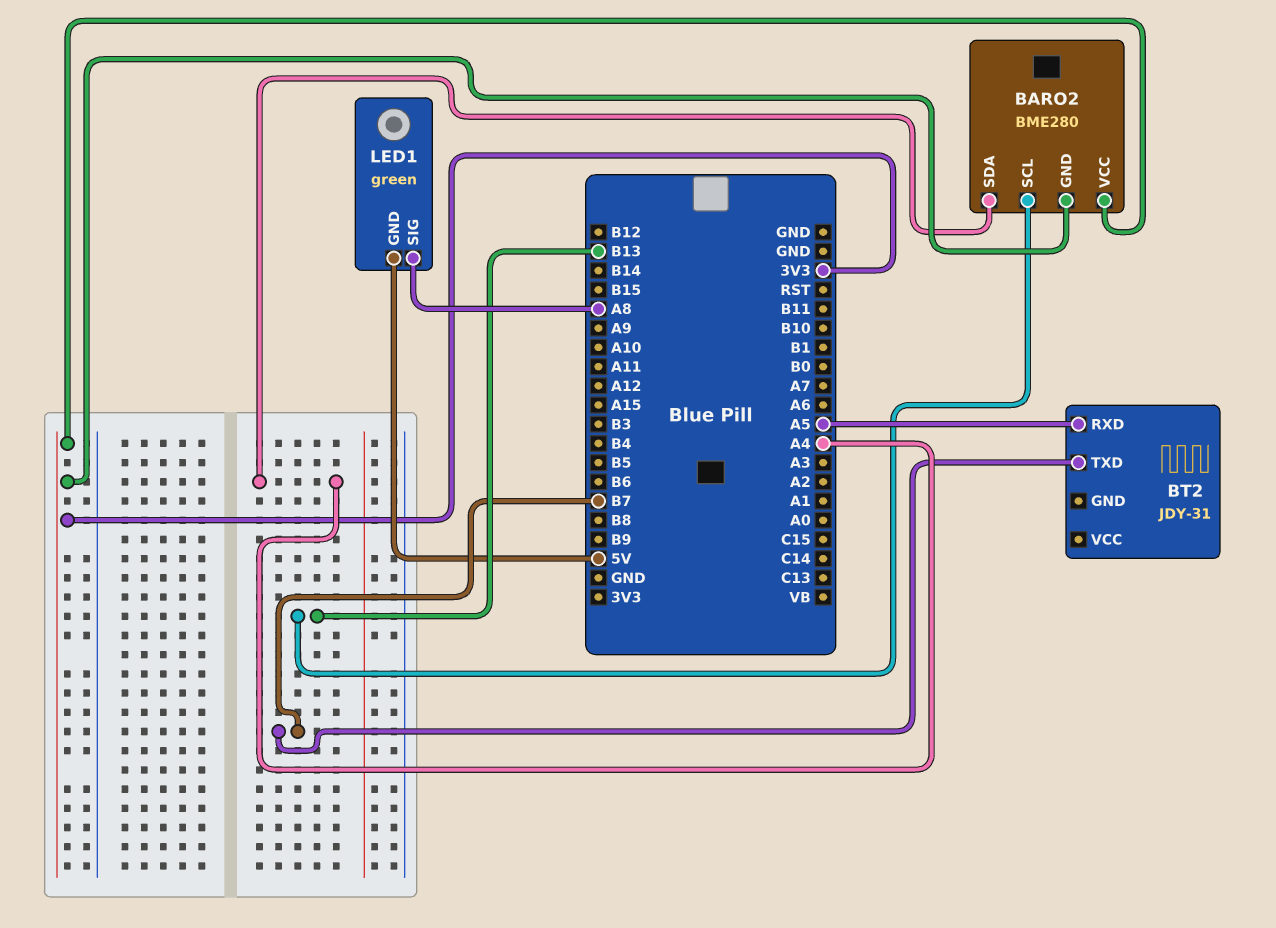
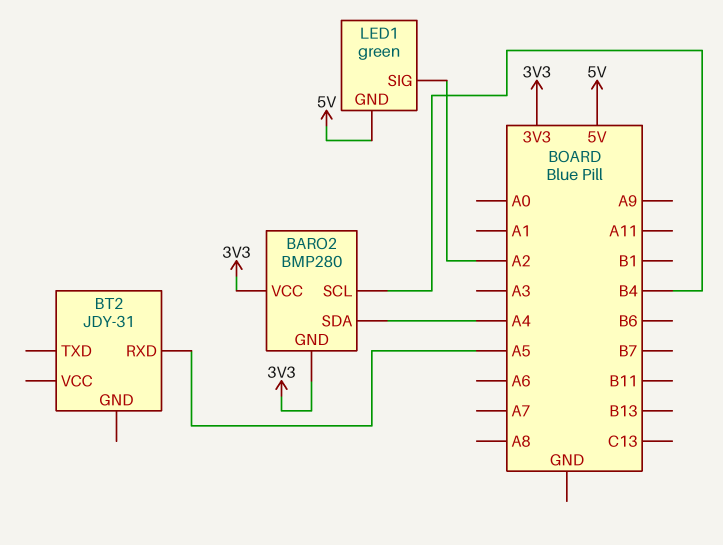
BARO2: BME280 -> BMP280
BARO2 pin SCL: B13 -> B4
BT2 pin TXD: B7 -> none
LED1 pin SIG: A8 -> A2

